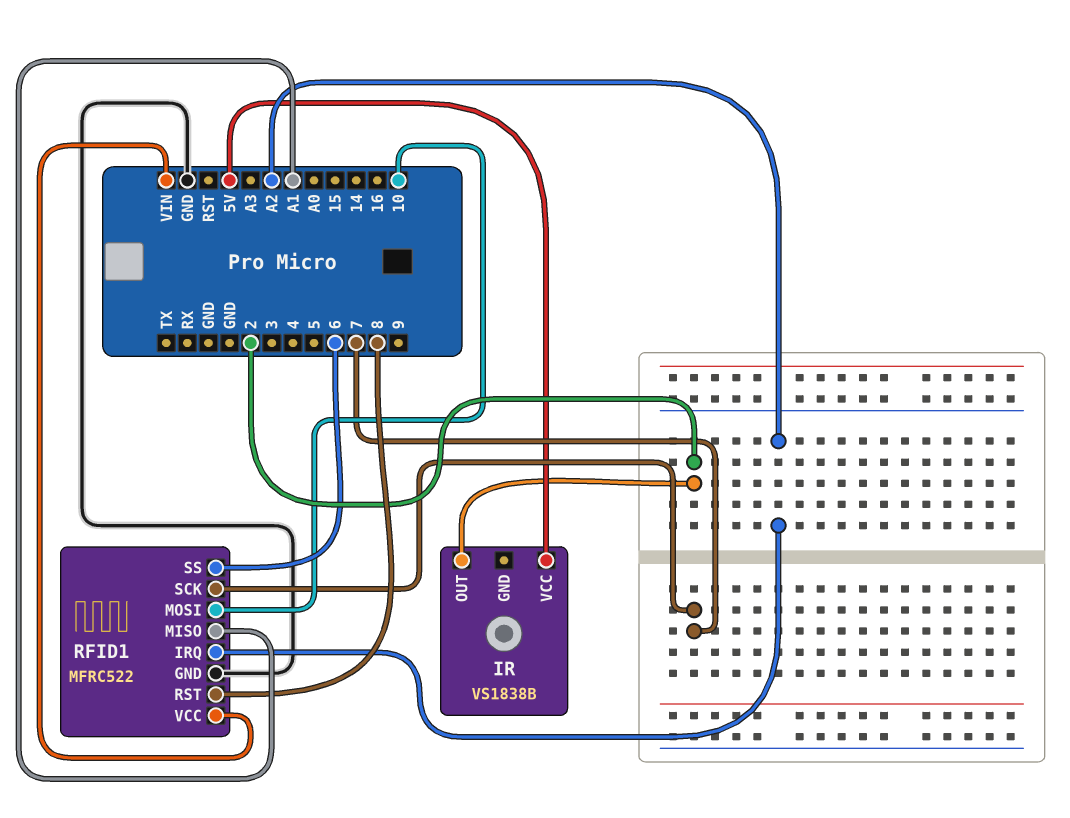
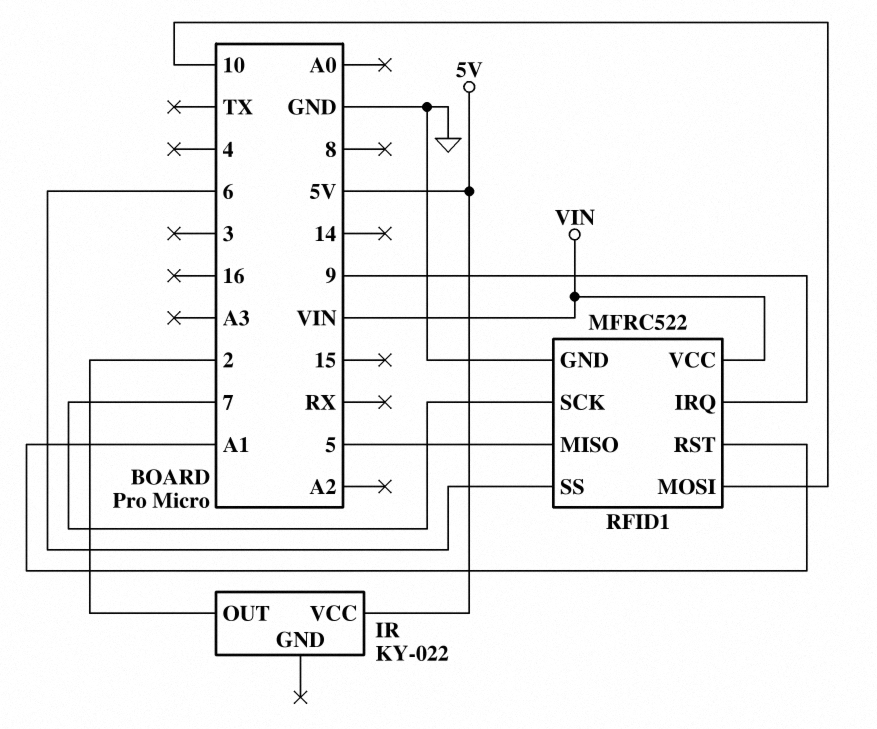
IR: VS1838B -> KY-022
RFID1 pin IRQ: A2 -> 9
RFID1 pin MISO: A1 -> 5
RFID1 pin RST: 8 -> A1

